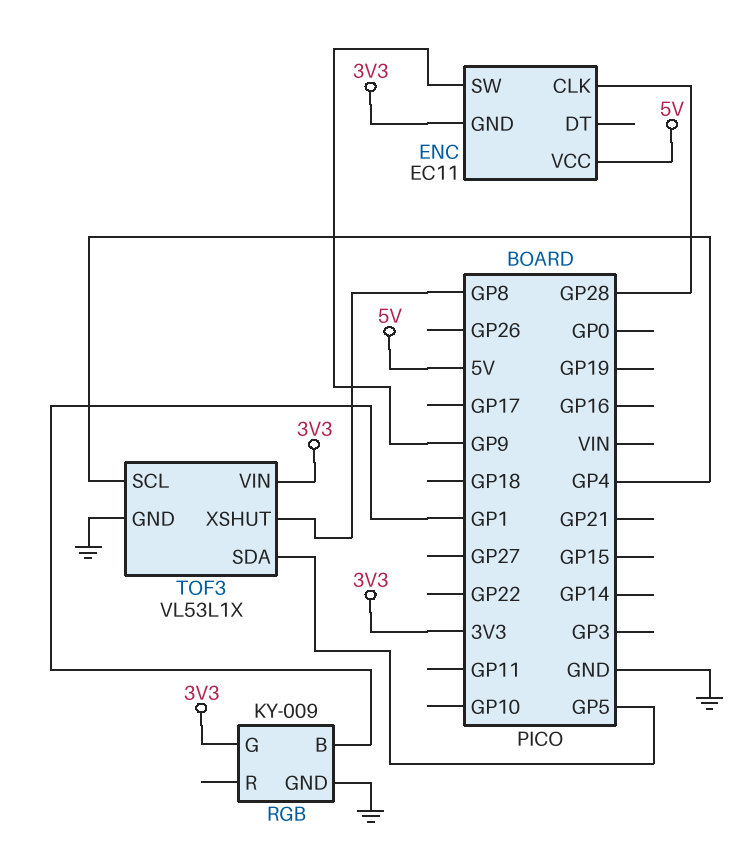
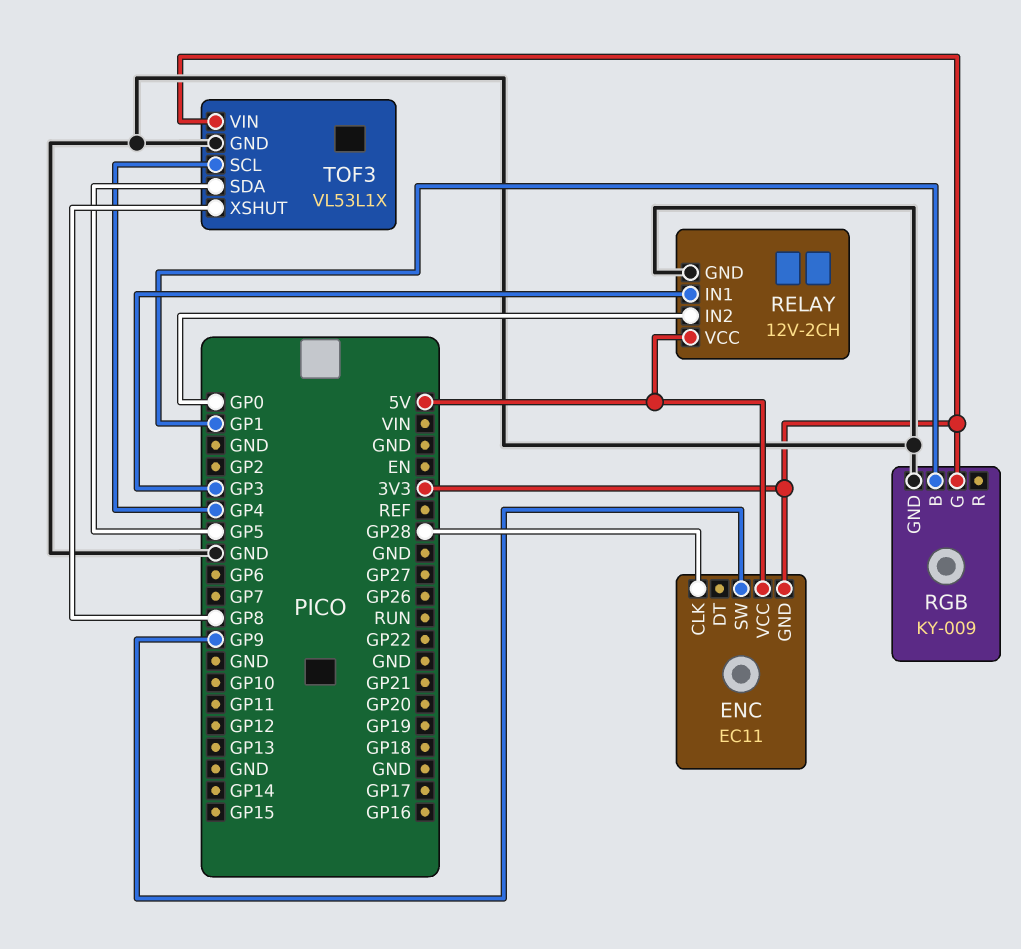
RELAY: none -> 12V-2CH
RELAY pin GND: none -> GND
RELAY pin IN1: none -> GP3
RELAY pin IN2: none -> GP0
RELAY pin VCC: none -> 5V

